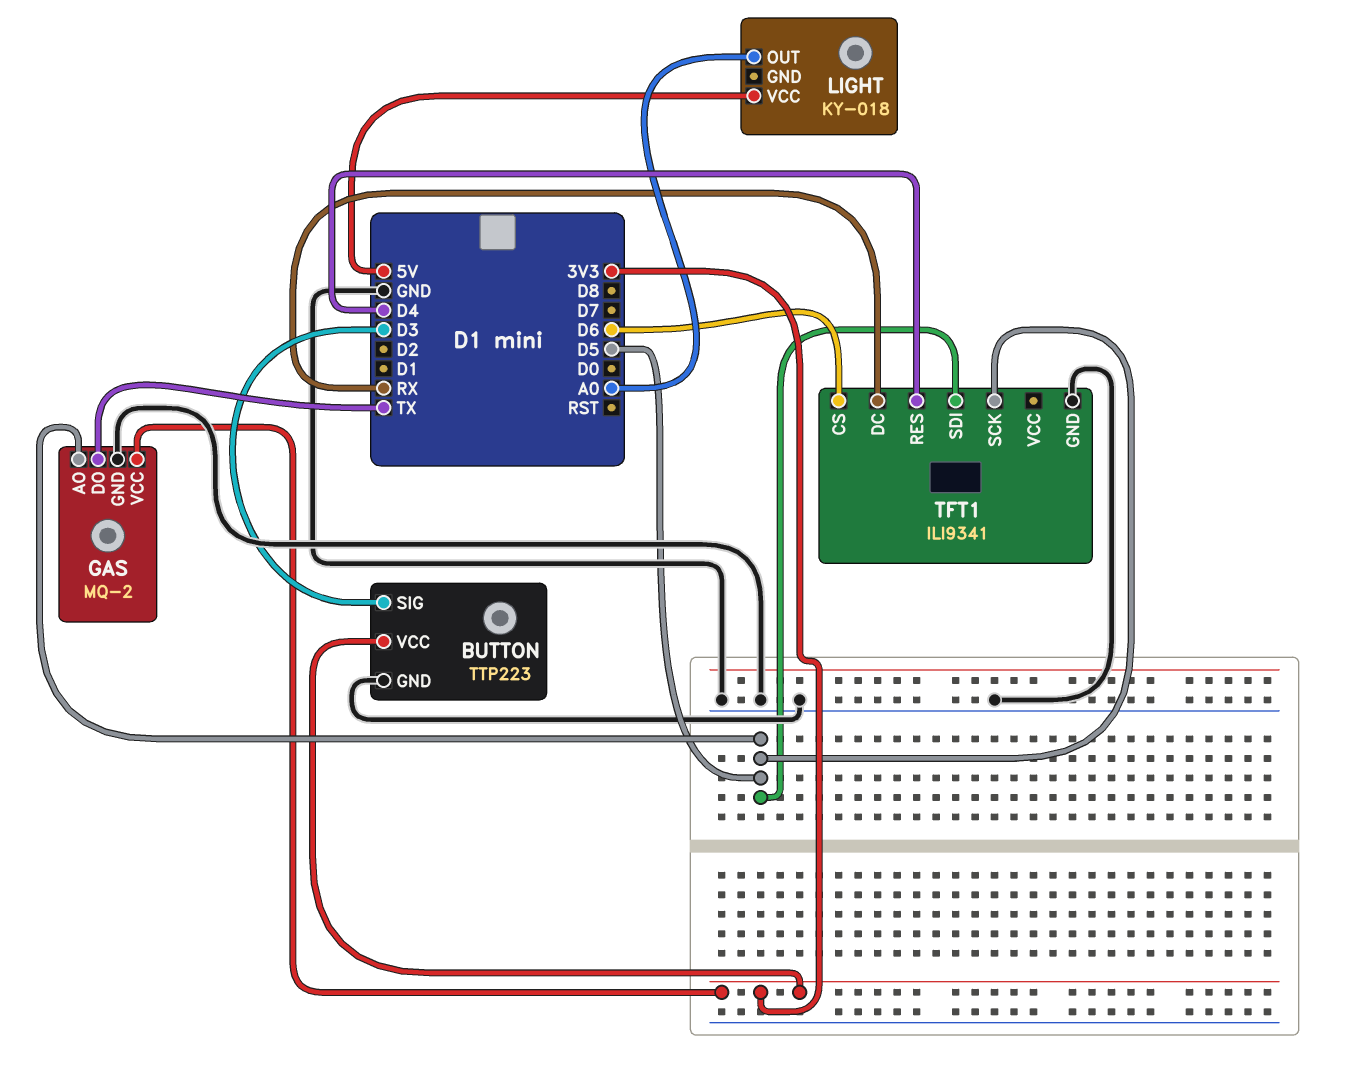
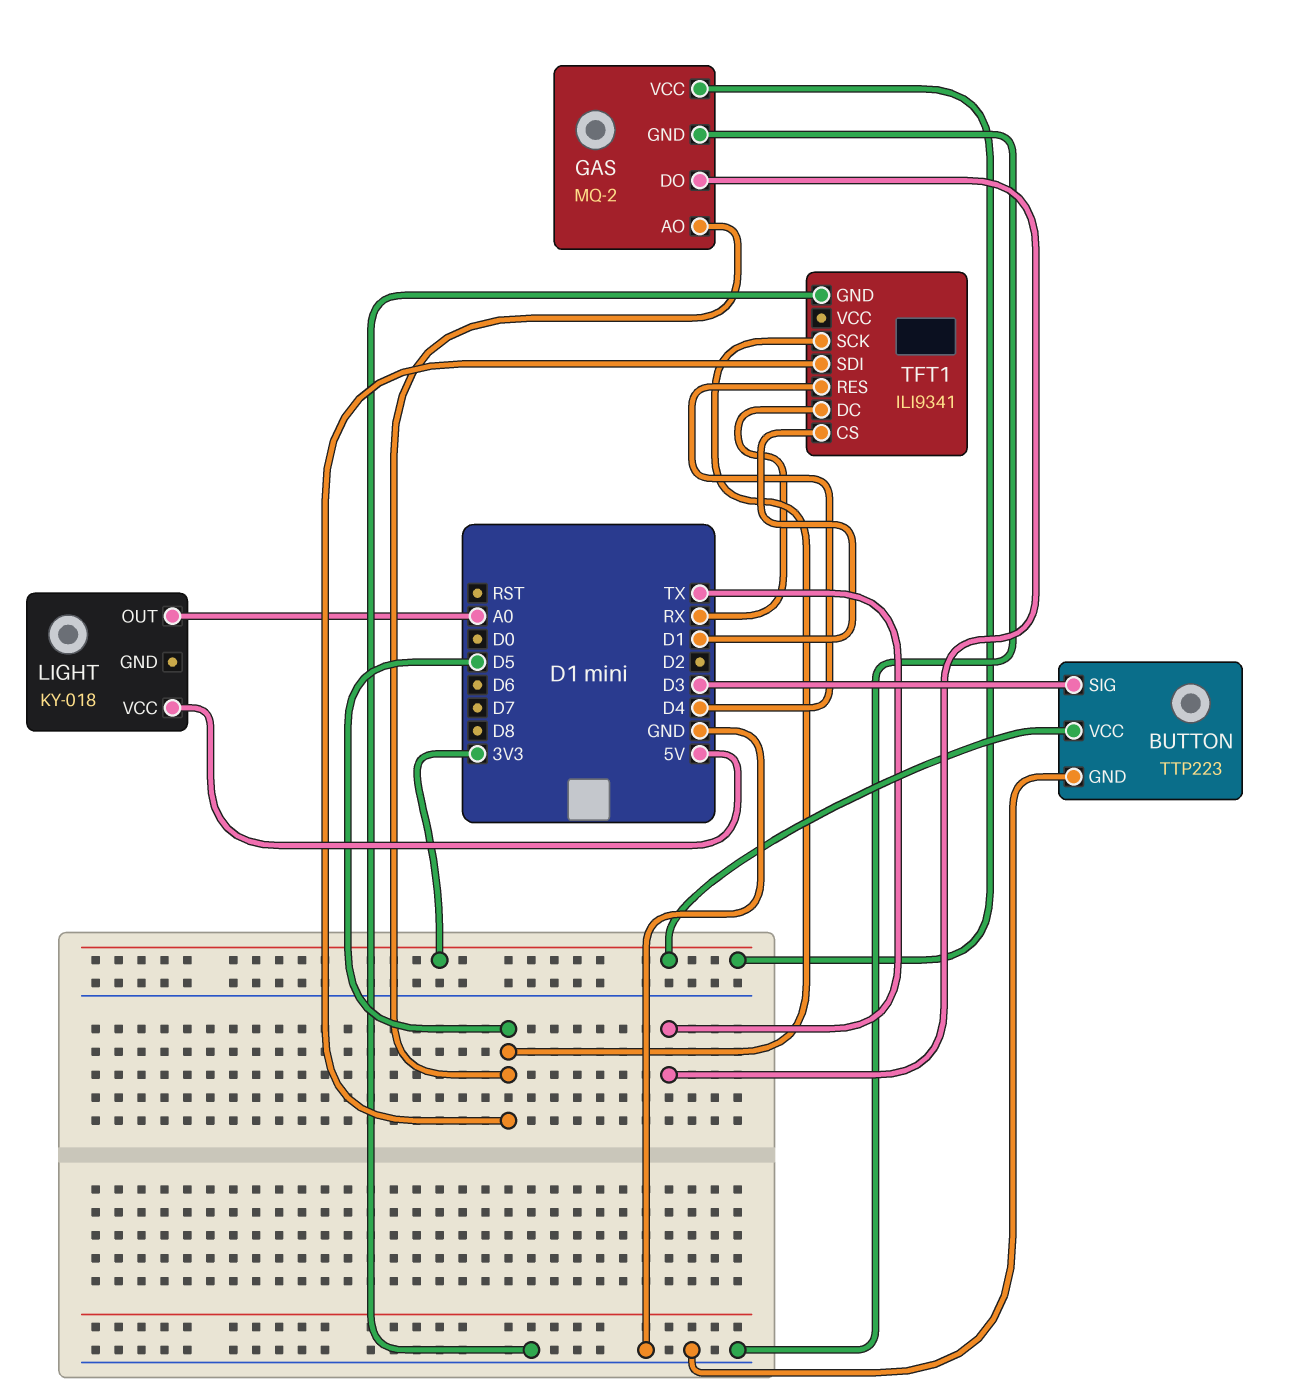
TFT1 pin CS: D6 -> D1

